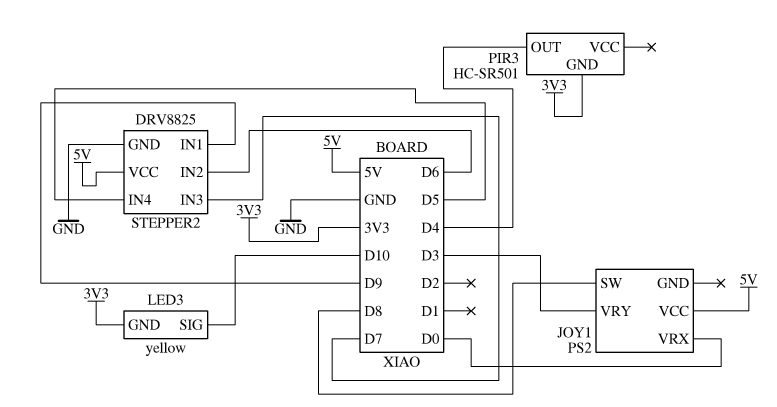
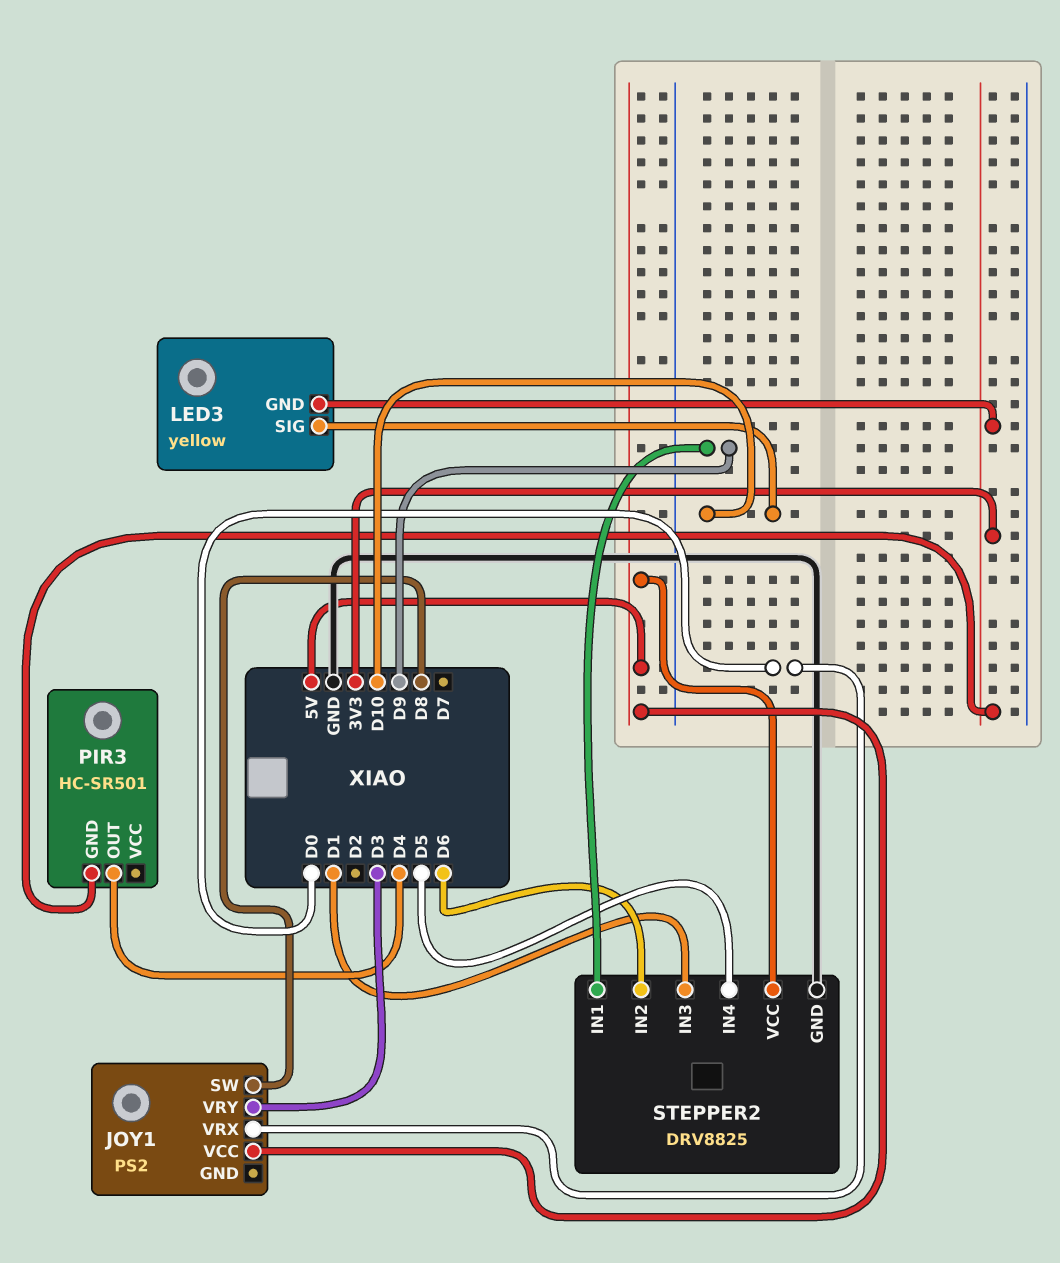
STEPPER2 pin IN3: D7 -> D1

